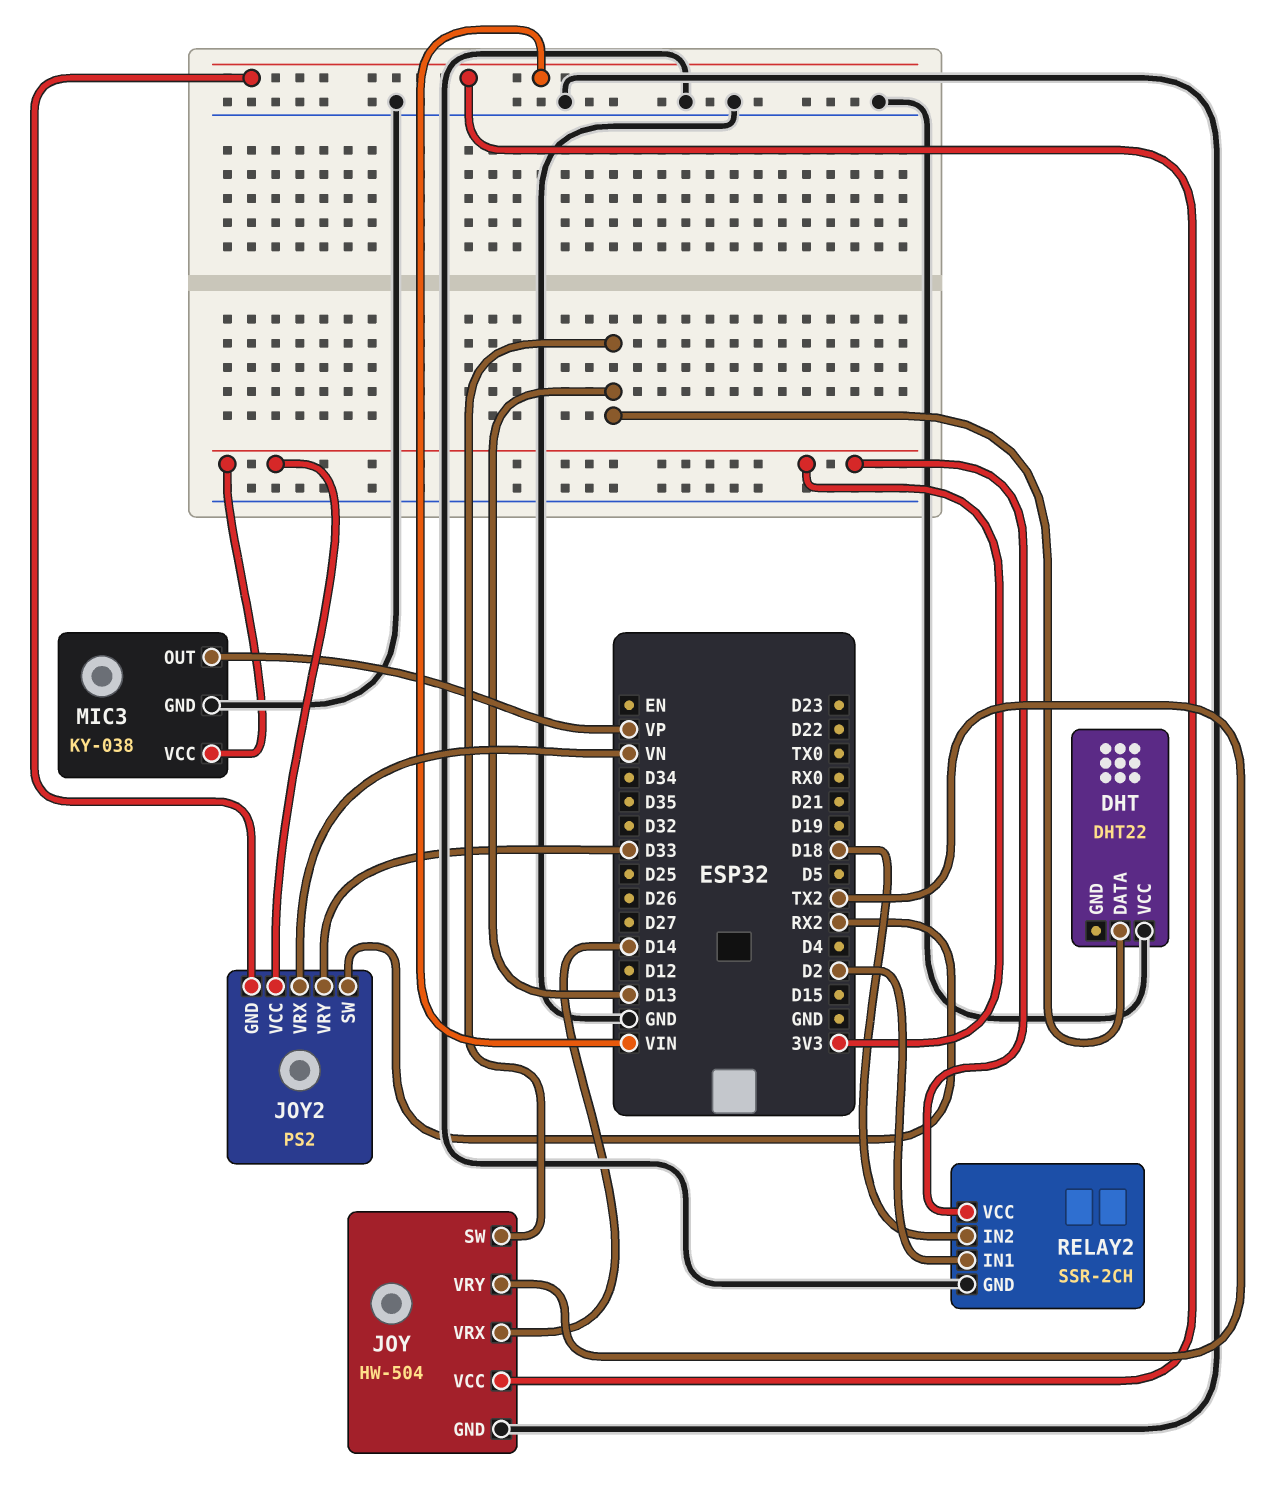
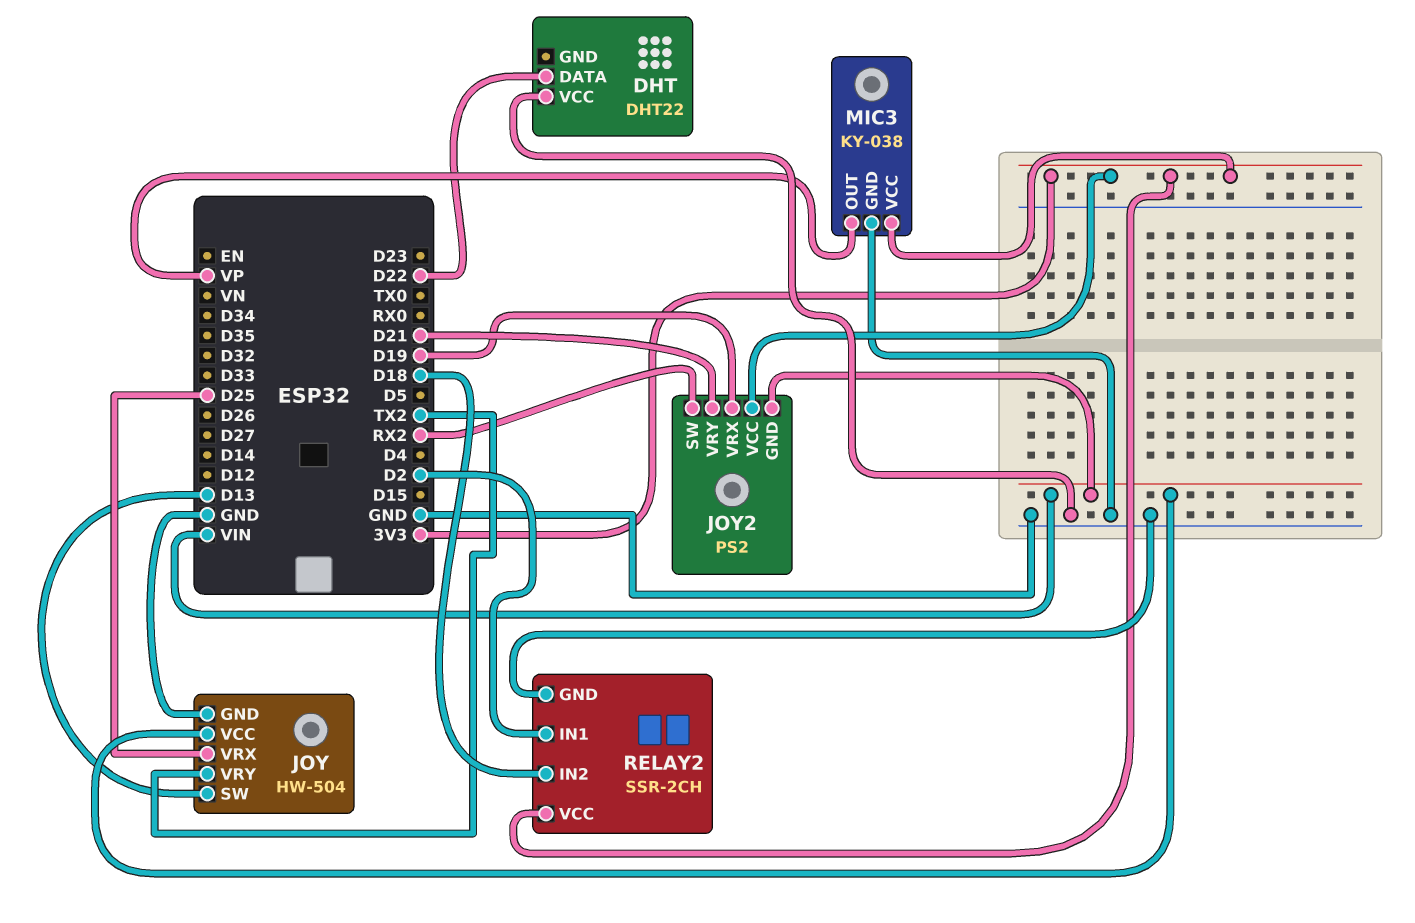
DHT pin DATA: D13 -> D22
JOY pin VRX: D14 -> D25
JOY2 pin VRX: VN -> D19
JOY2 pin VRY: D33 -> D21

